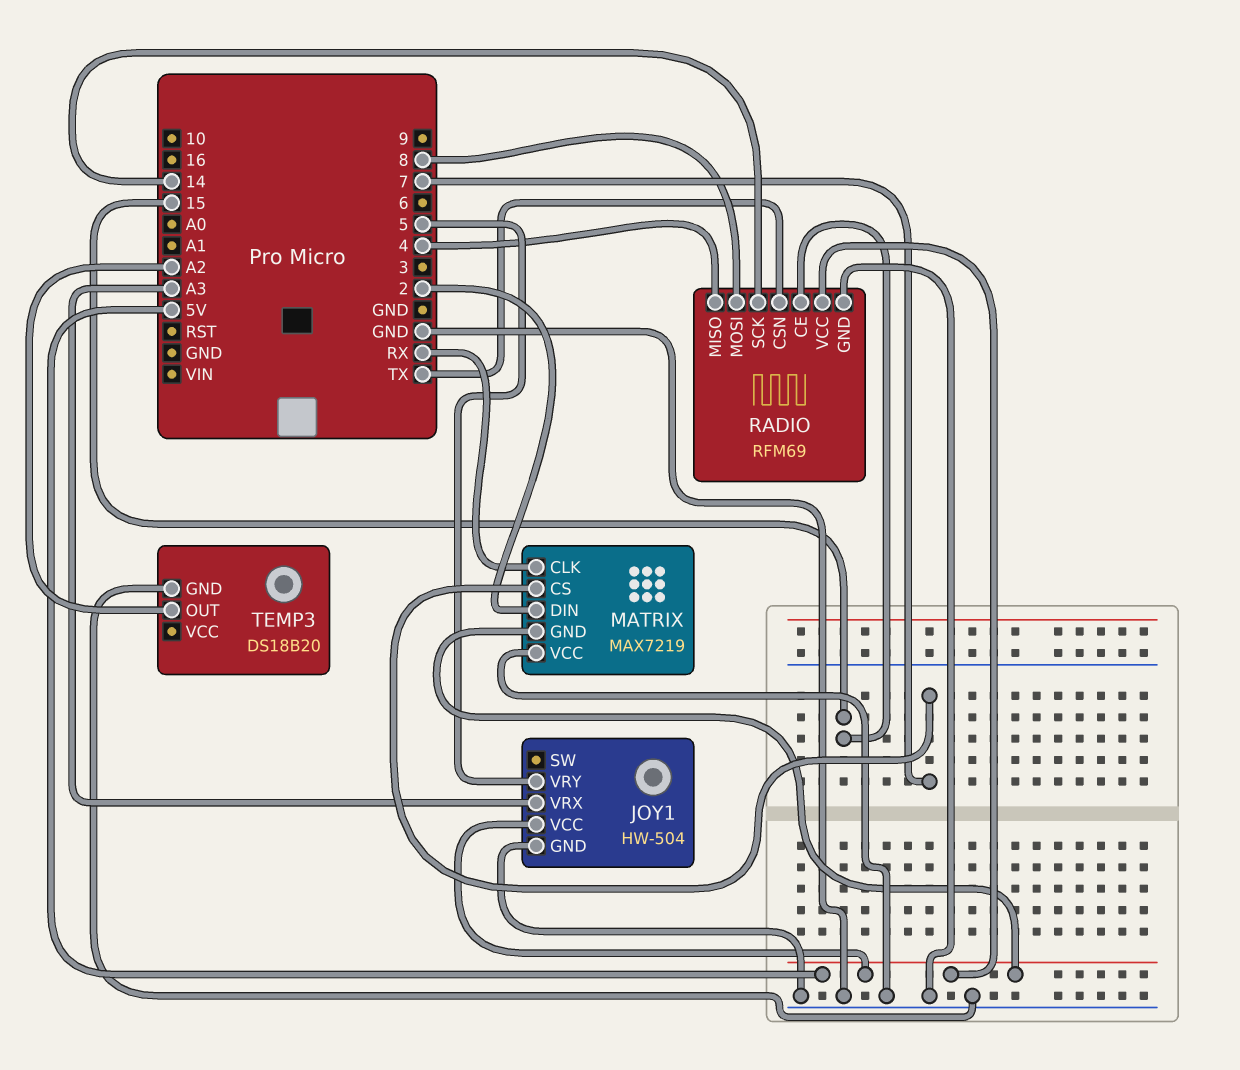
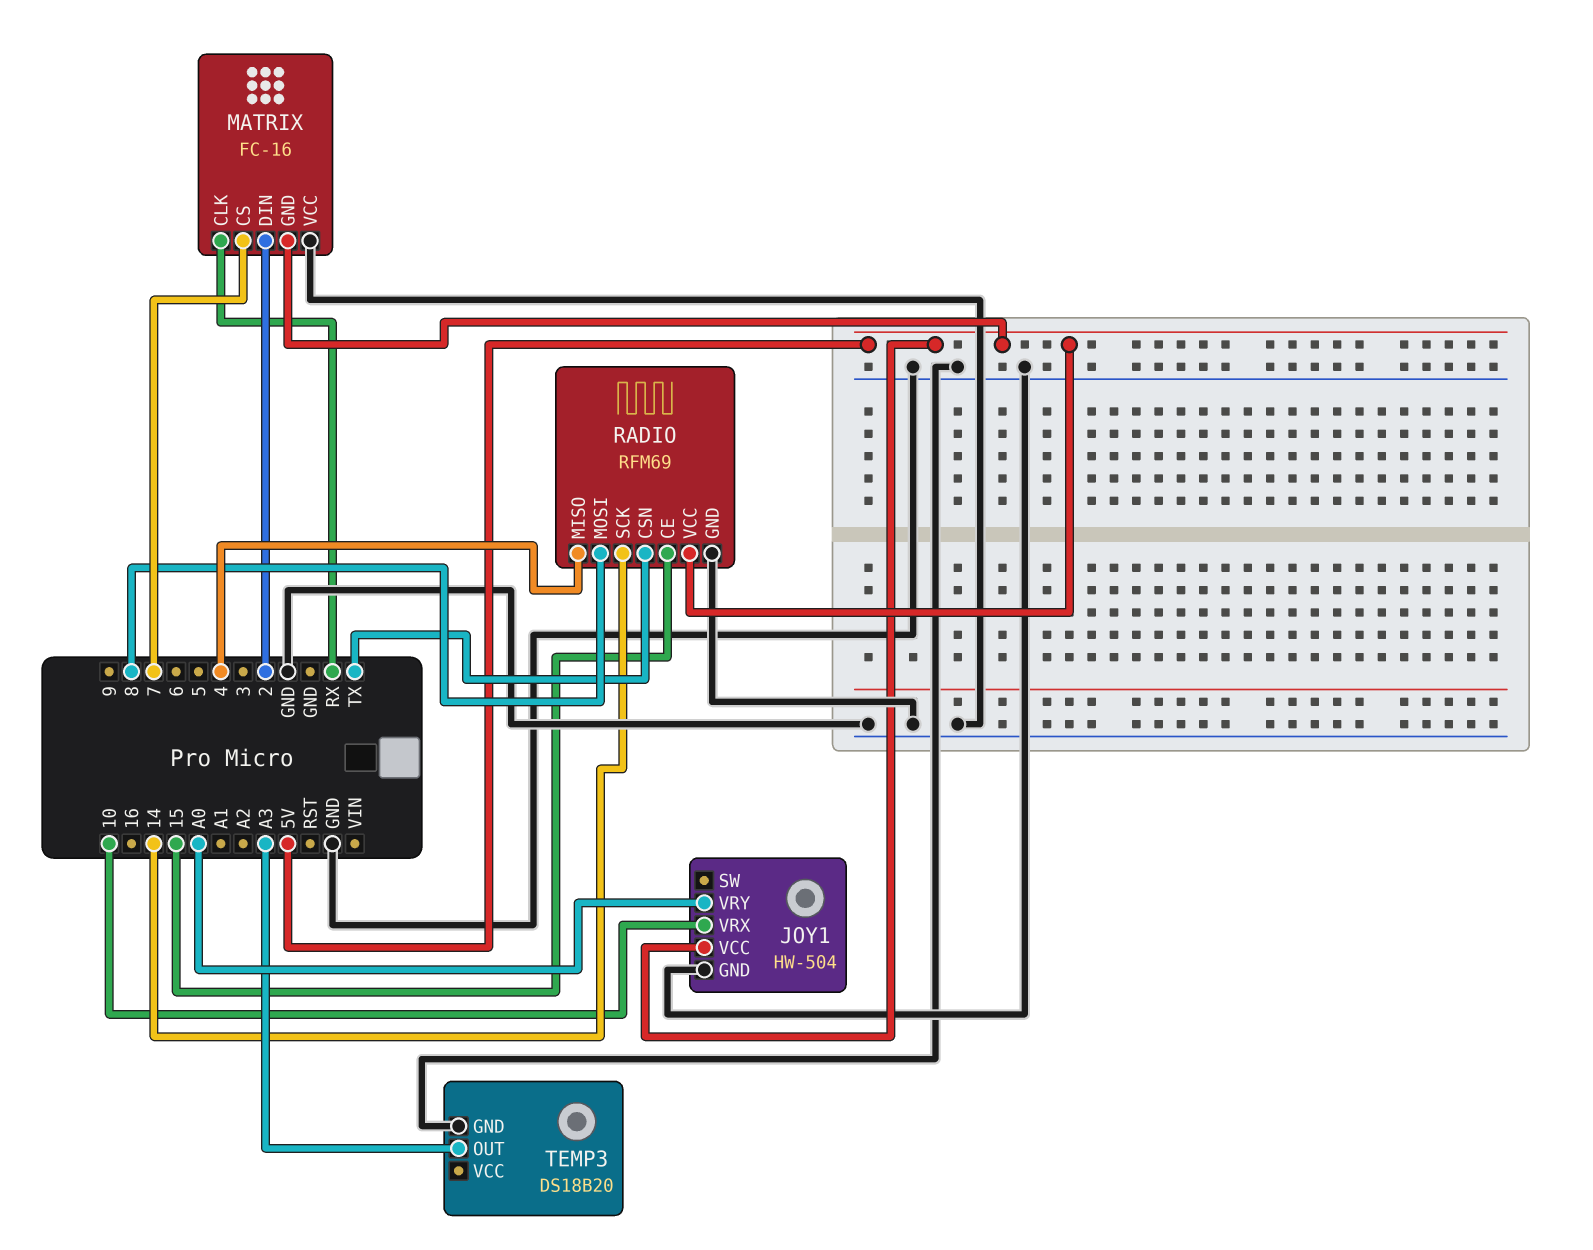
JOY1 pin VRX: A3 -> 10
JOY1 pin VRY: 5 -> A0
MATRIX: MAX7219 -> FC-16
TEMP3 pin OUT: A2 -> A3

